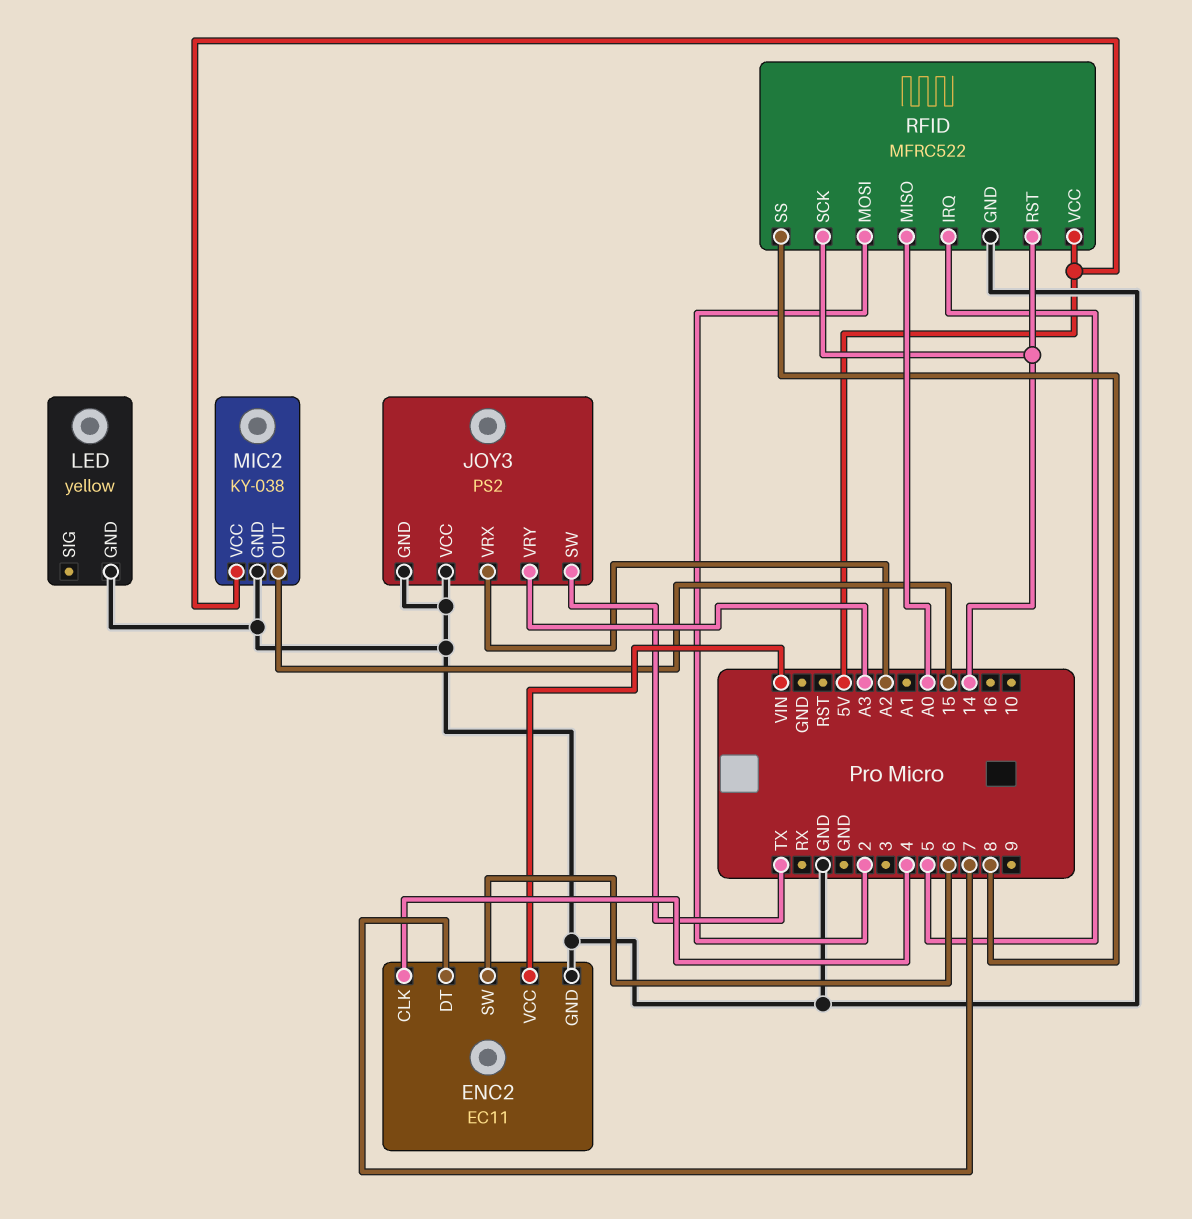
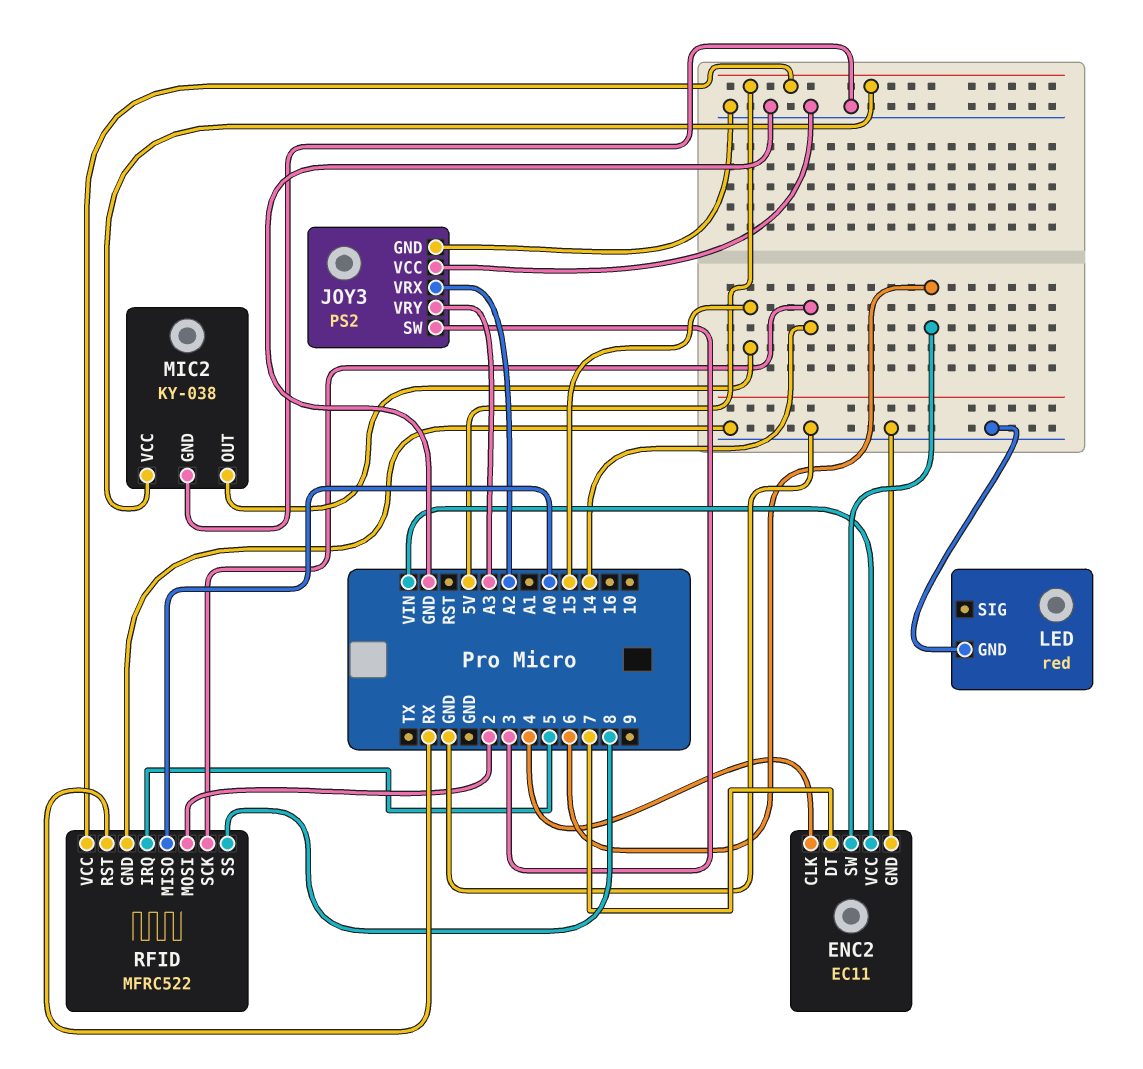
JOY3 pin SW: TX -> 3
LED: yellow -> red
RFID pin RST: 14 -> RX

